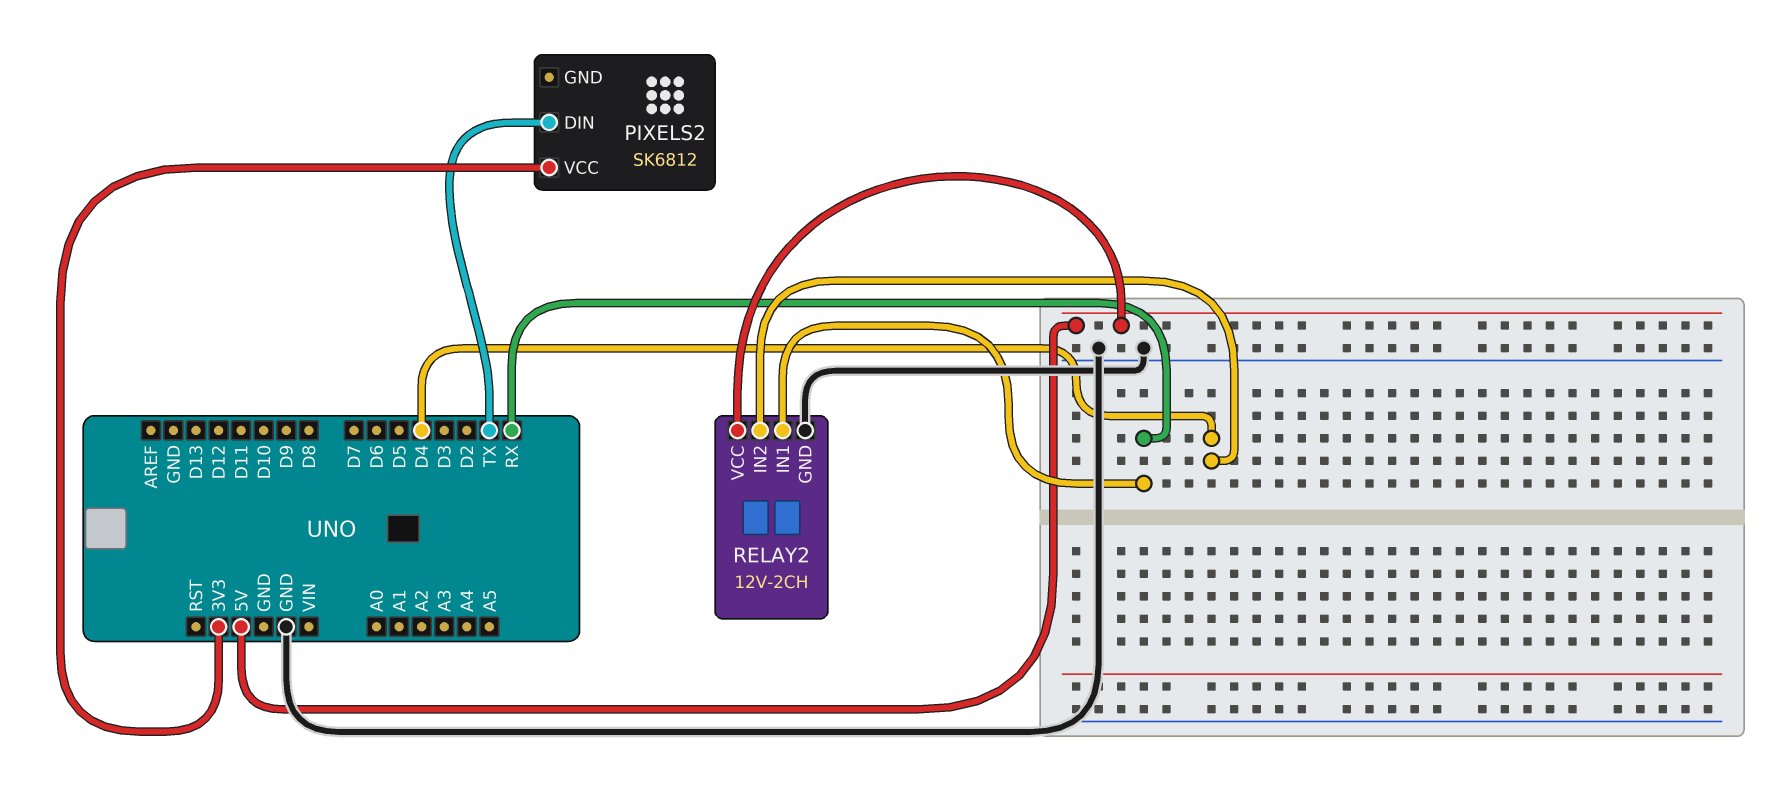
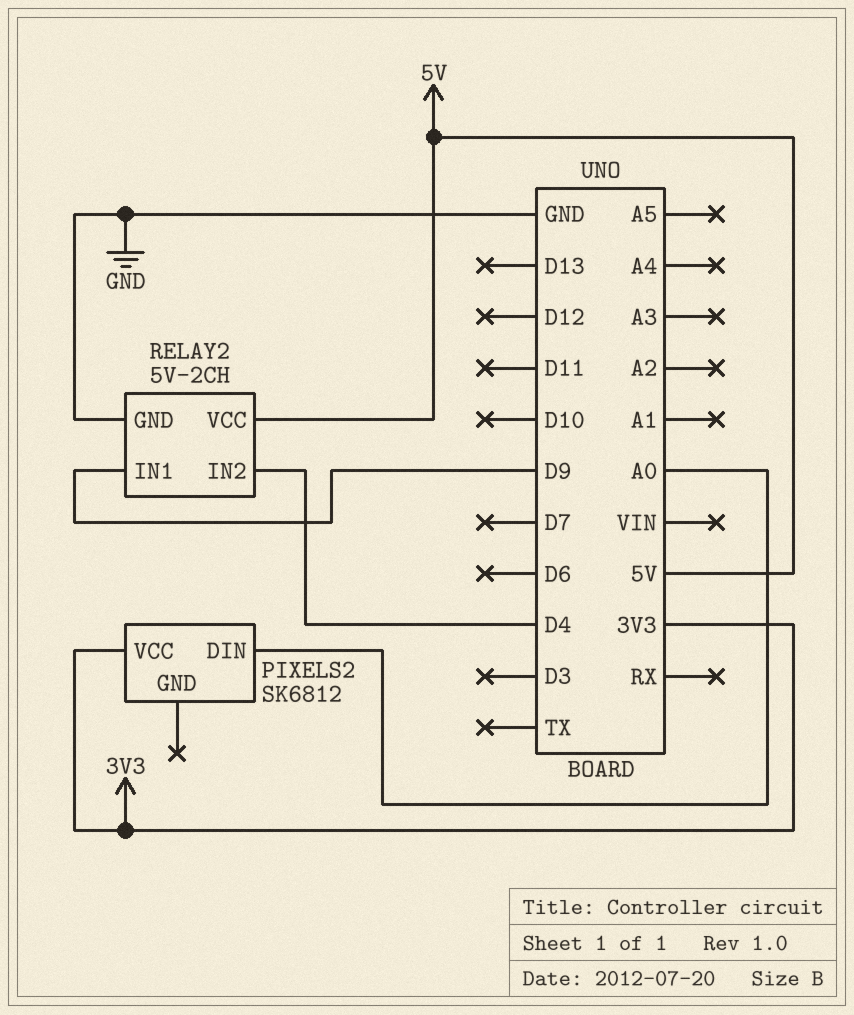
PIXELS2 pin DIN: TX -> A0
RELAY2: 12V-2CH -> 5V-2CH
RELAY2 pin IN1: RX -> D9

